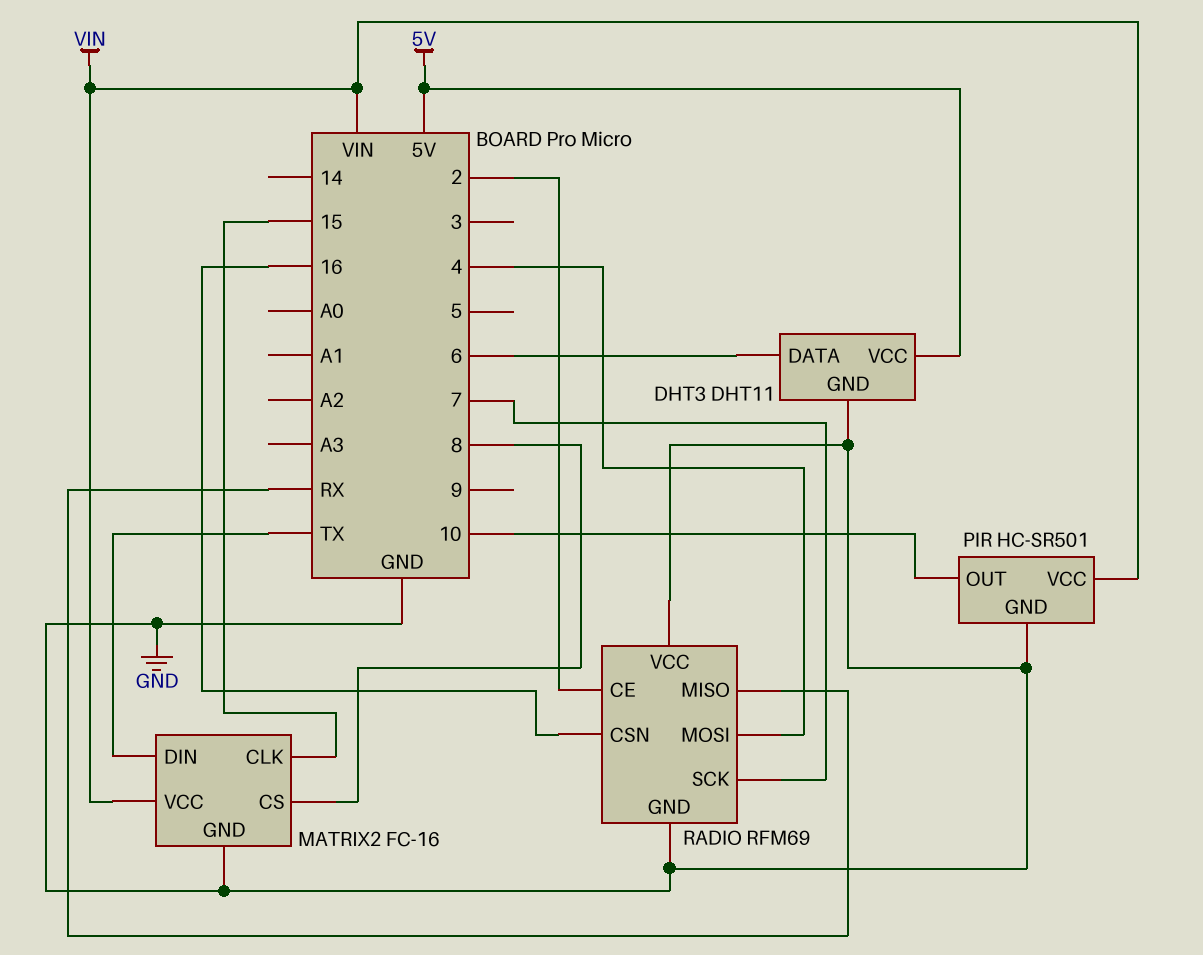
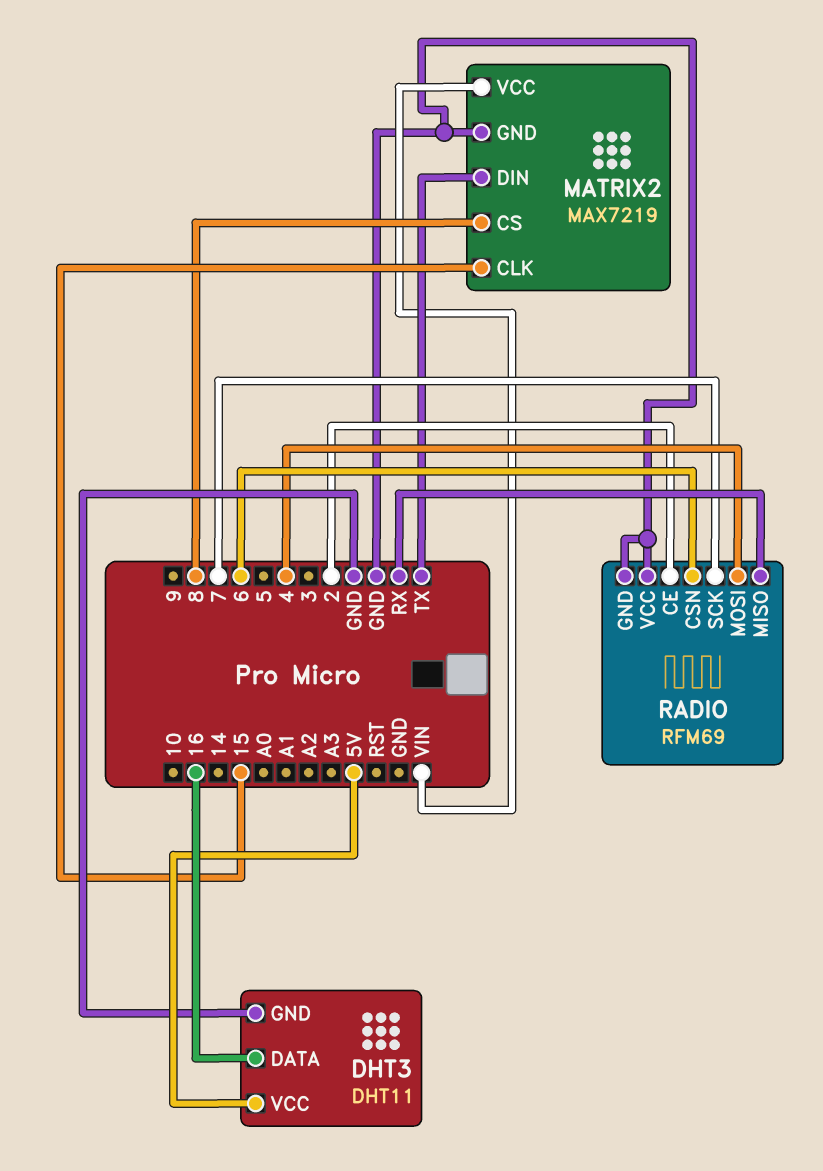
DHT3 pin DATA: 6 -> 16
MATRIX2: FC-16 -> MAX7219
PIR: HC-SR501 -> none
PIR pin GND: GND -> none
PIR pin OUT: 10 -> none
PIR pin VCC: VIN -> none
RADIO pin CSN: 16 -> 6

